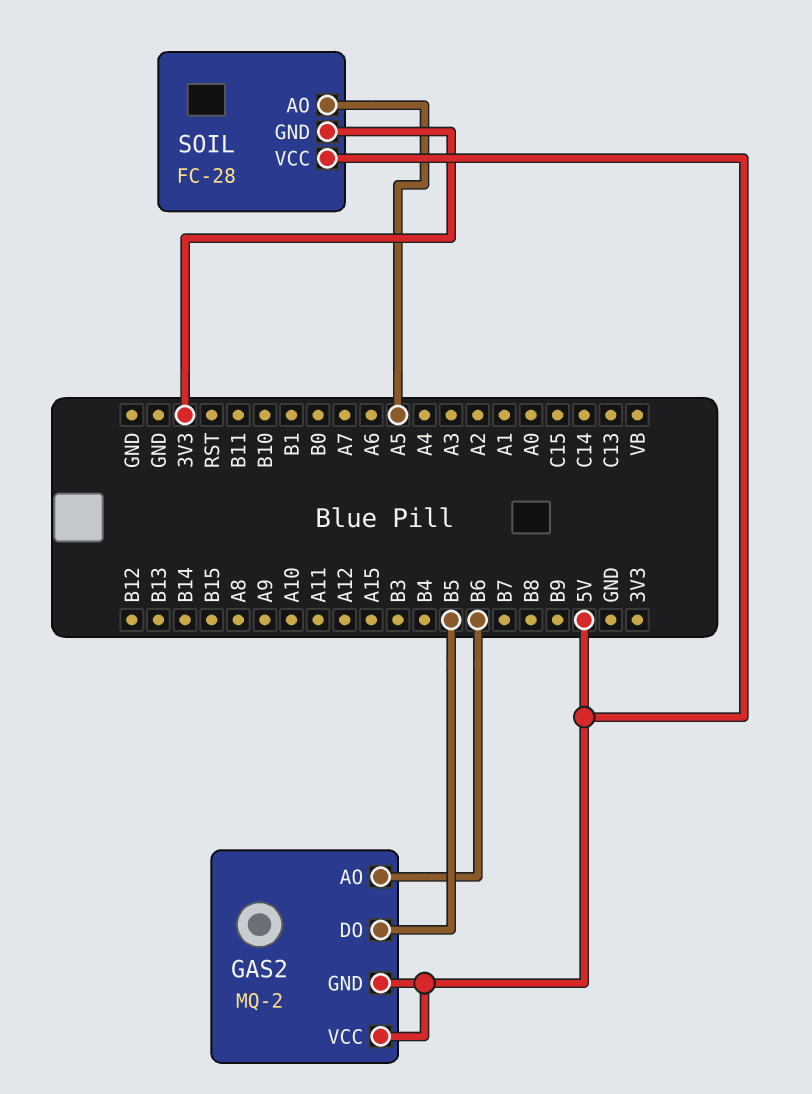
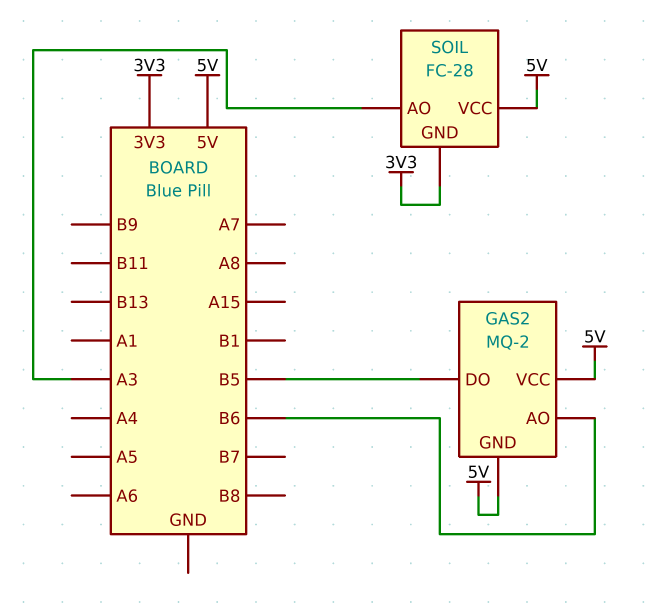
SOIL pin AO: A5 -> A3

